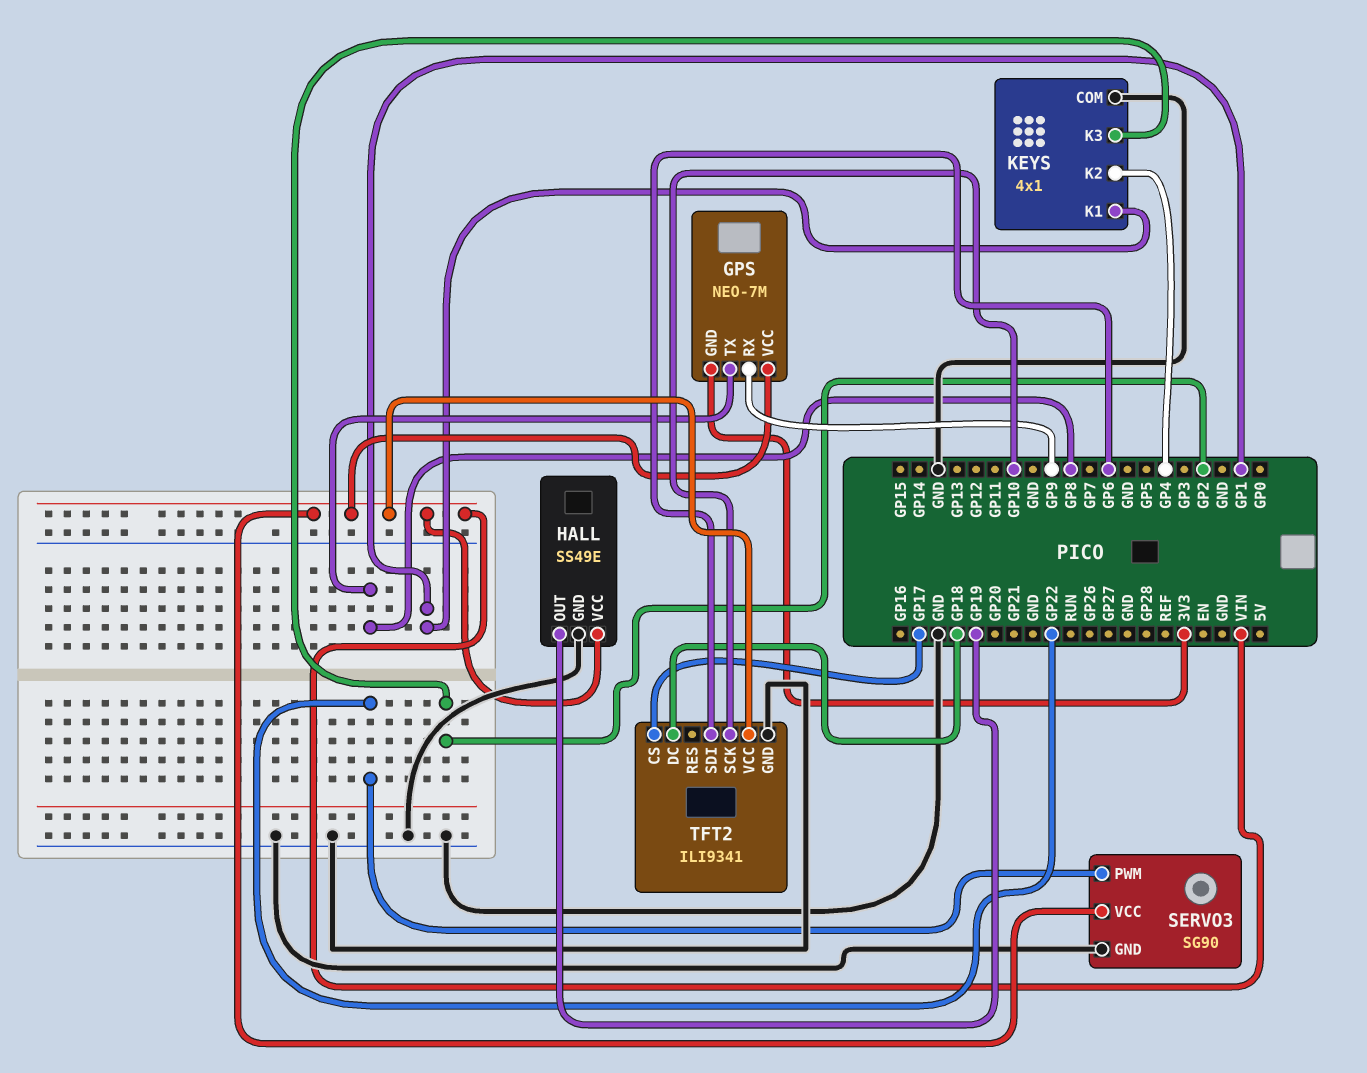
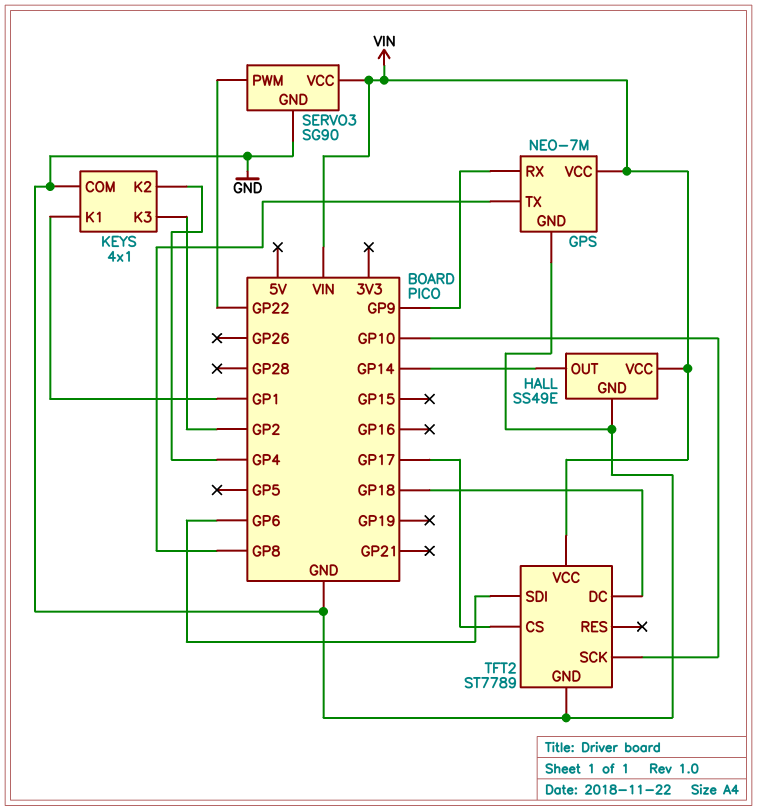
GPS pin GND: 3V3 -> GND
HALL pin OUT: GP19 -> GP14
TFT2: ILI9341 -> ST7789

